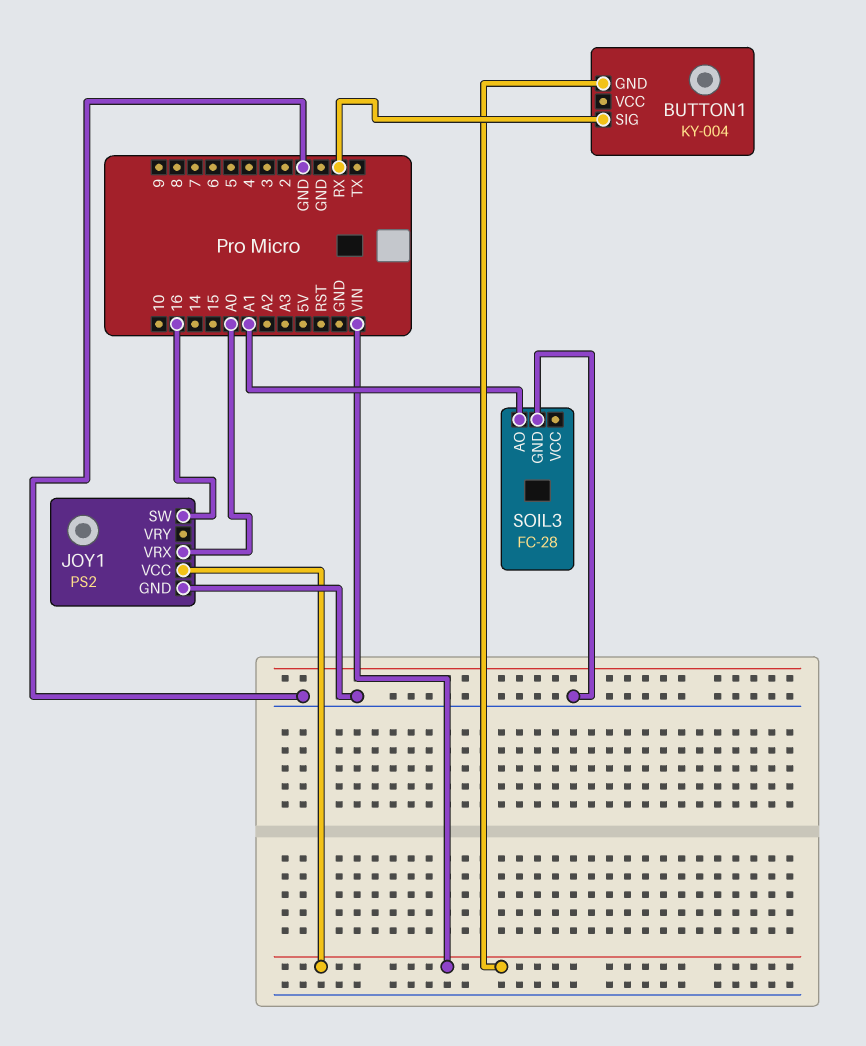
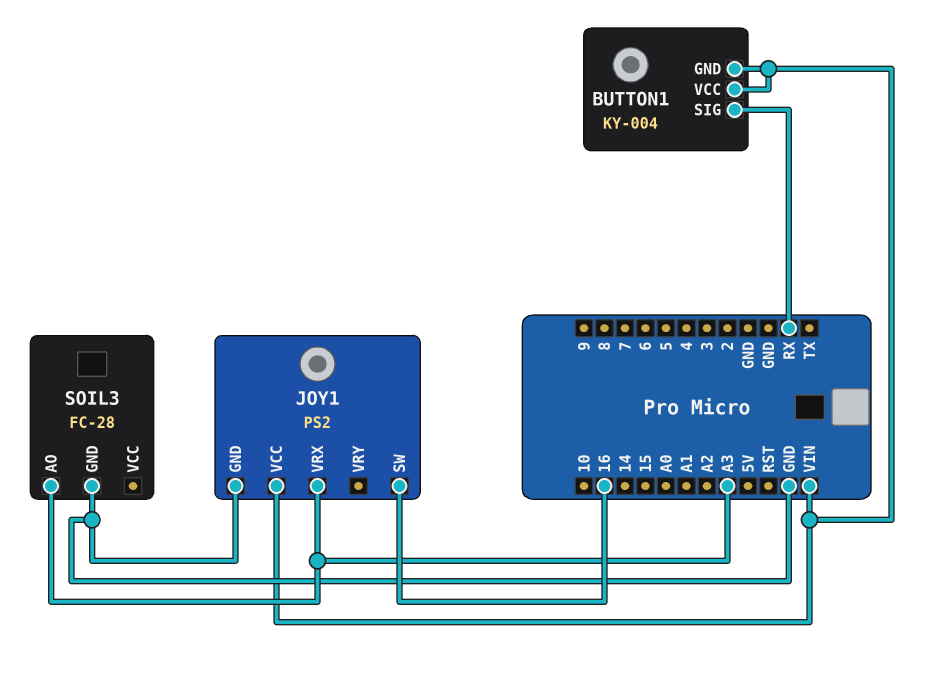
BUTTON1 pin VCC: none -> VIN
JOY1 pin VRX: A0 -> A3
SOIL3 pin AO: A1 -> A3

